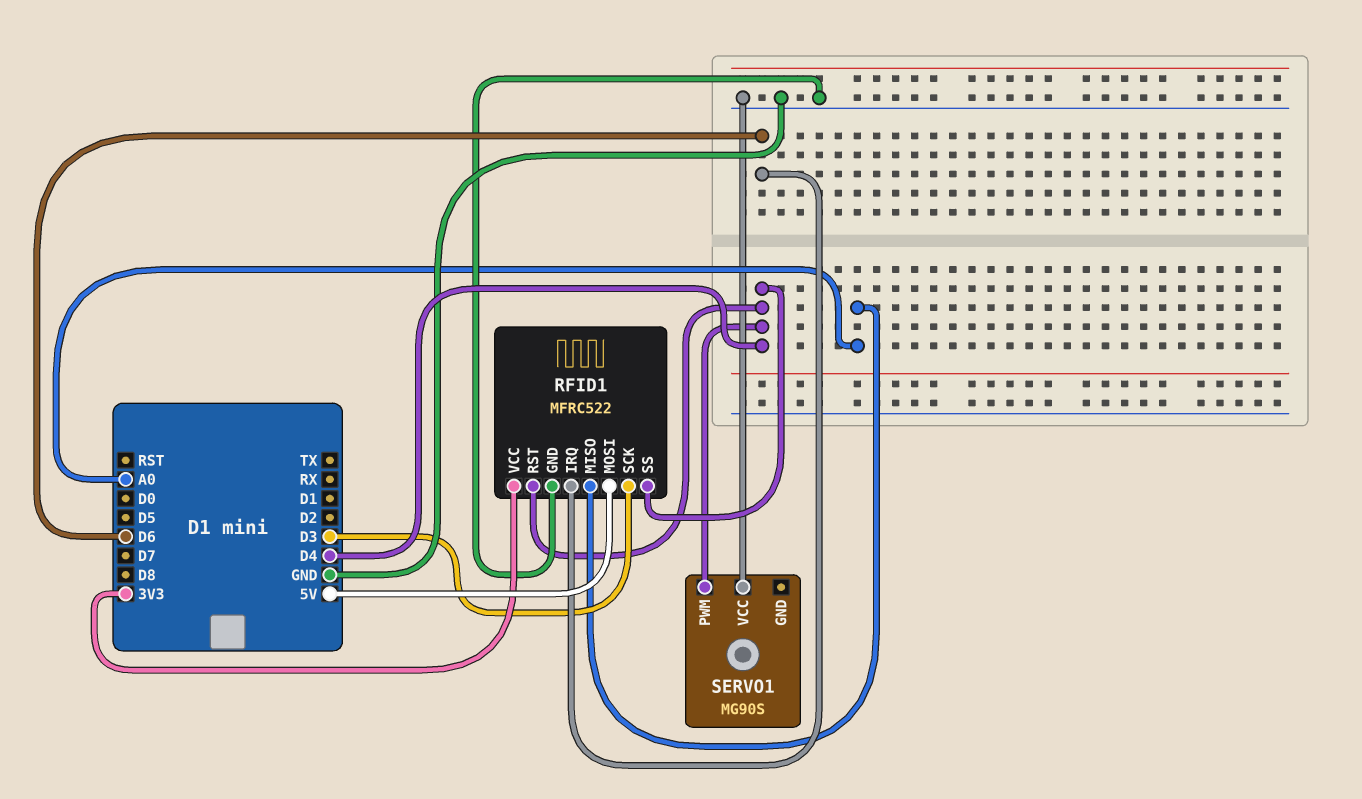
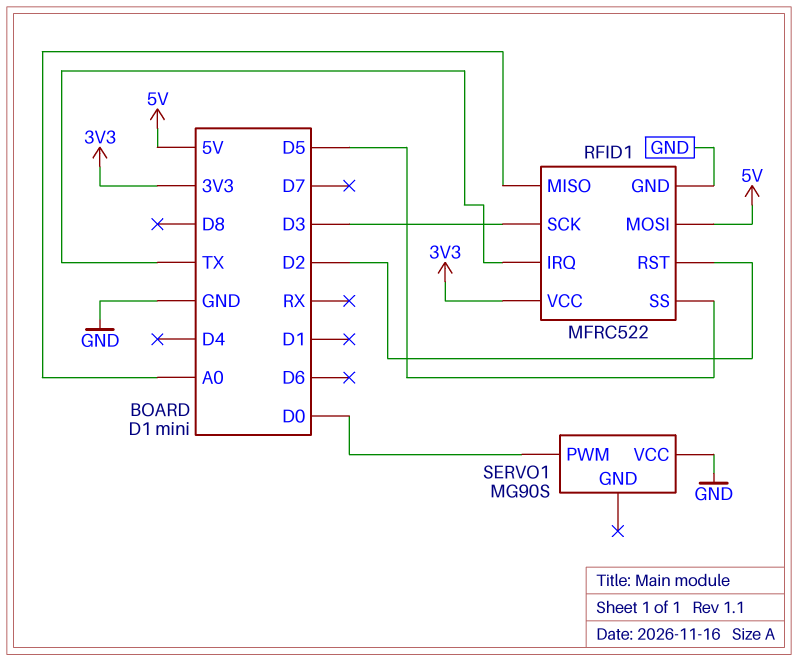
RFID1 pin IRQ: D6 -> TX
RFID1 pin RST: D4 -> D2
RFID1 pin SS: D4 -> D5
SERVO1 pin PWM: D4 -> D0

